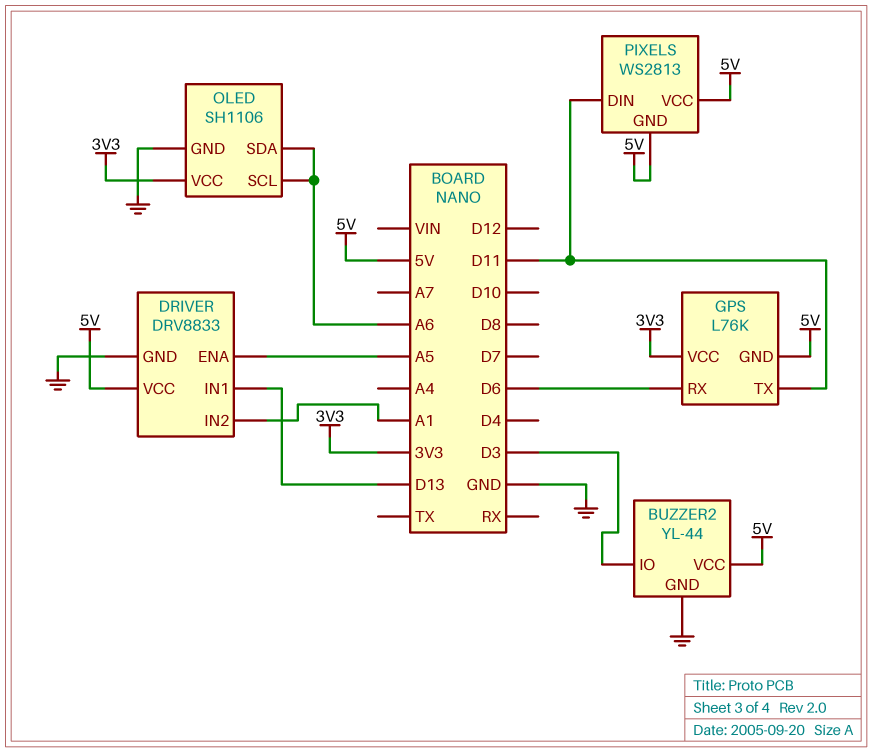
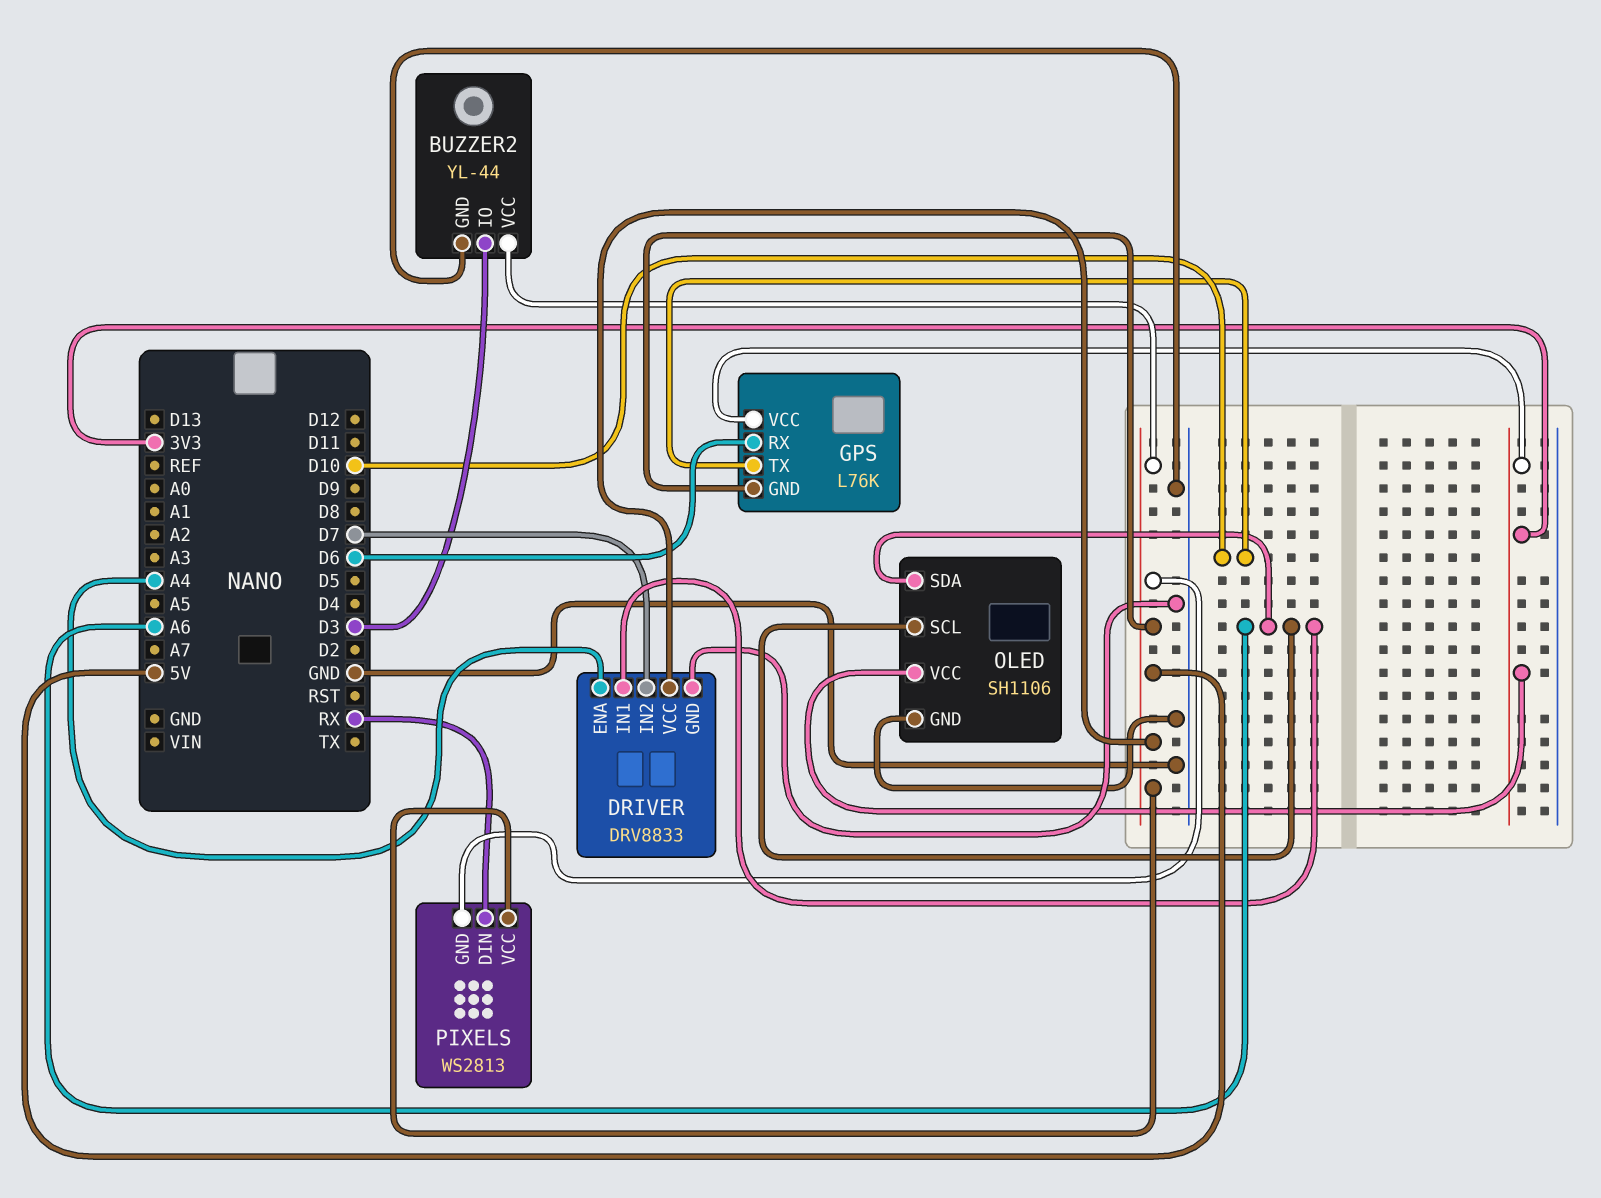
DRIVER pin ENA: A5 -> A4
DRIVER pin IN1: D13 -> A6
DRIVER pin IN2: A1 -> D7
GPS pin TX: D11 -> D10
PIXELS pin DIN: D11 -> RX

